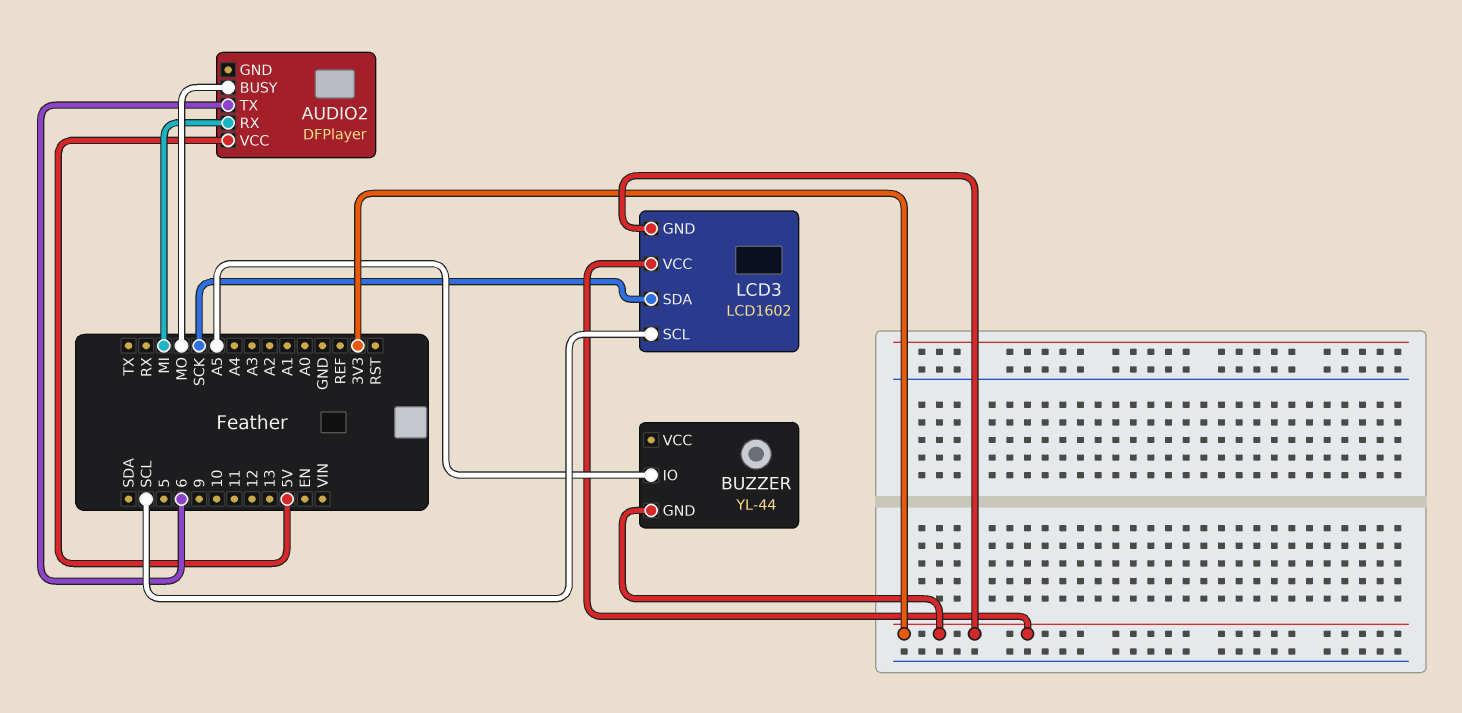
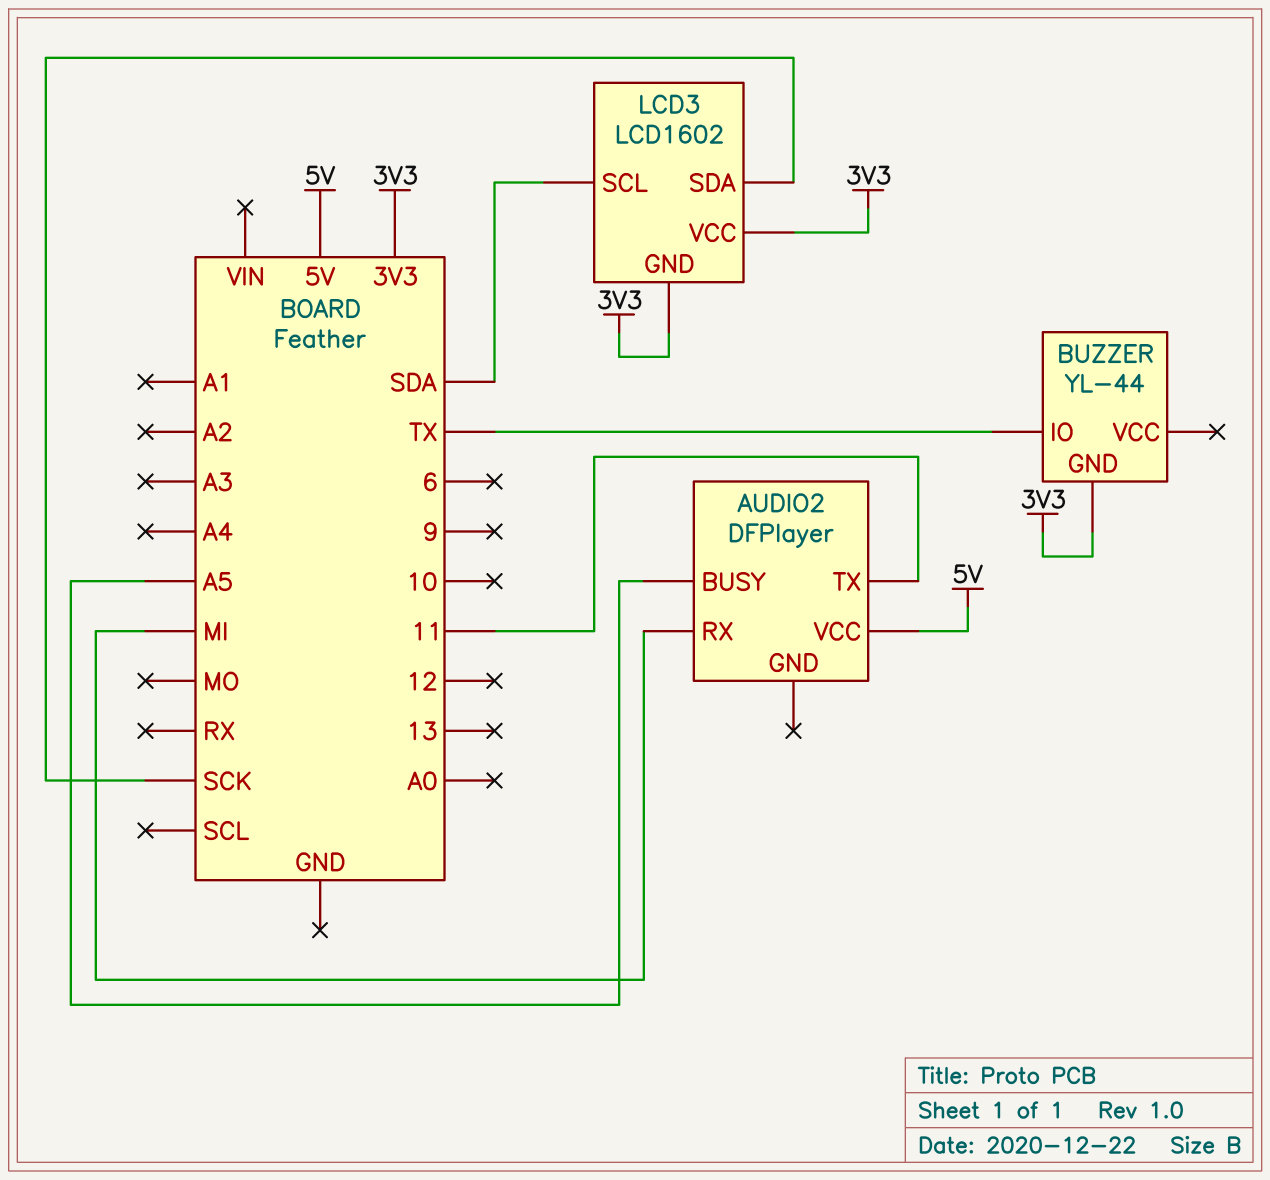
AUDIO2 pin BUSY: MO -> A5
AUDIO2 pin TX: 6 -> 11
BUZZER pin IO: A5 -> TX
LCD3 pin SCL: SCL -> SDA

